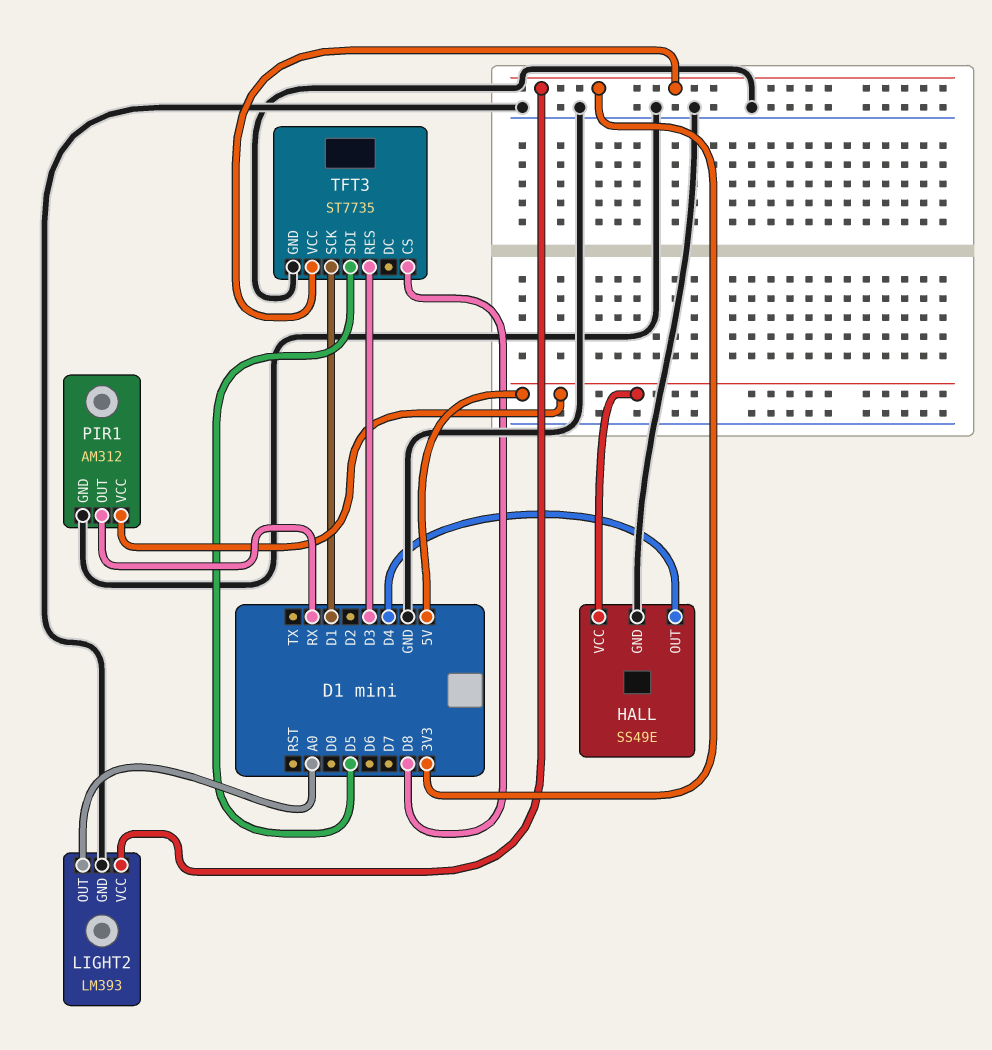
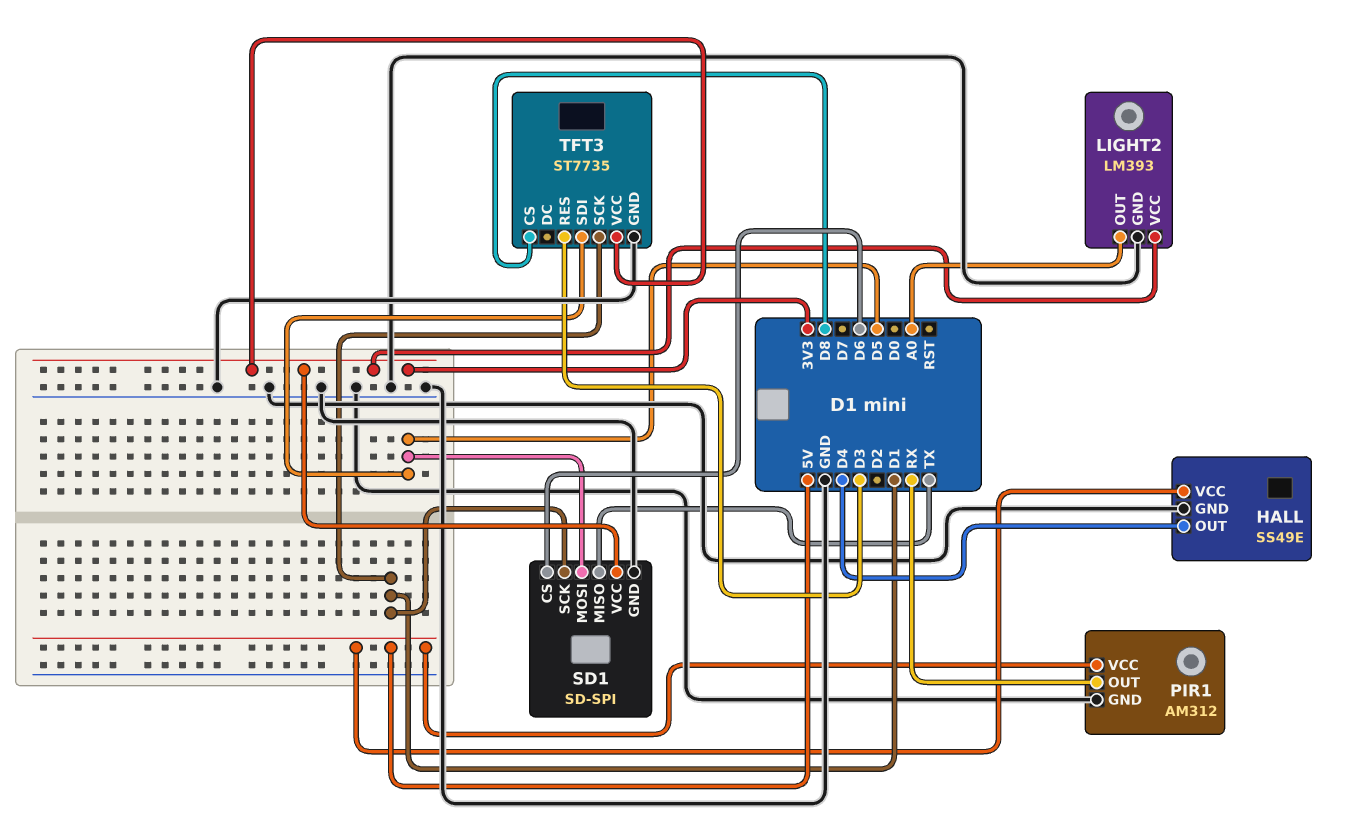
SD1: none -> SD-SPI
SD1 pin CS: none -> D6
SD1 pin GND: none -> GND
SD1 pin MISO: none -> TX
SD1 pin MOSI: none -> D5
SD1 pin SCK: none -> D1
SD1 pin VCC: none -> 3V3

